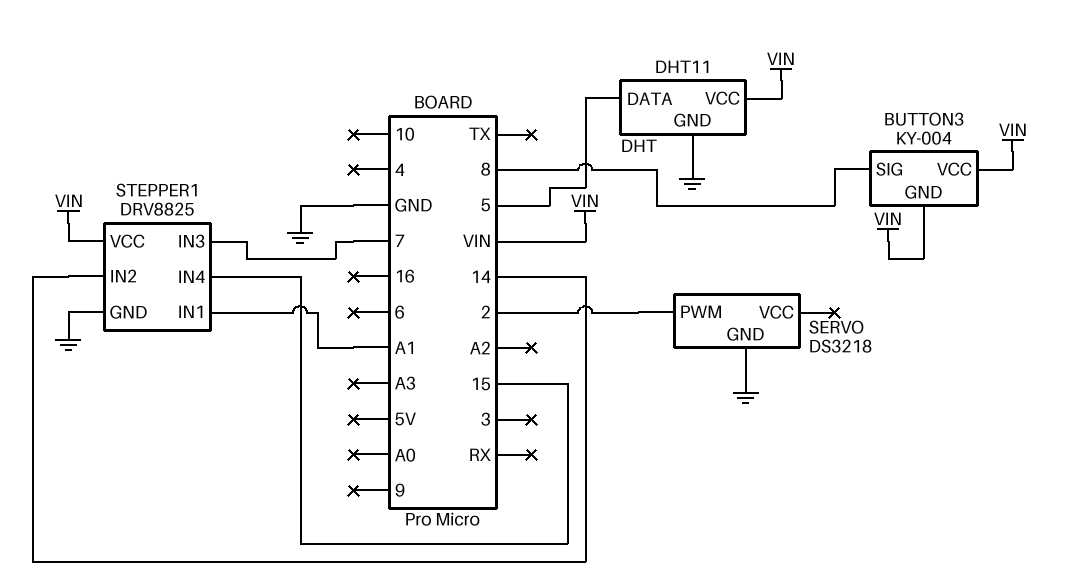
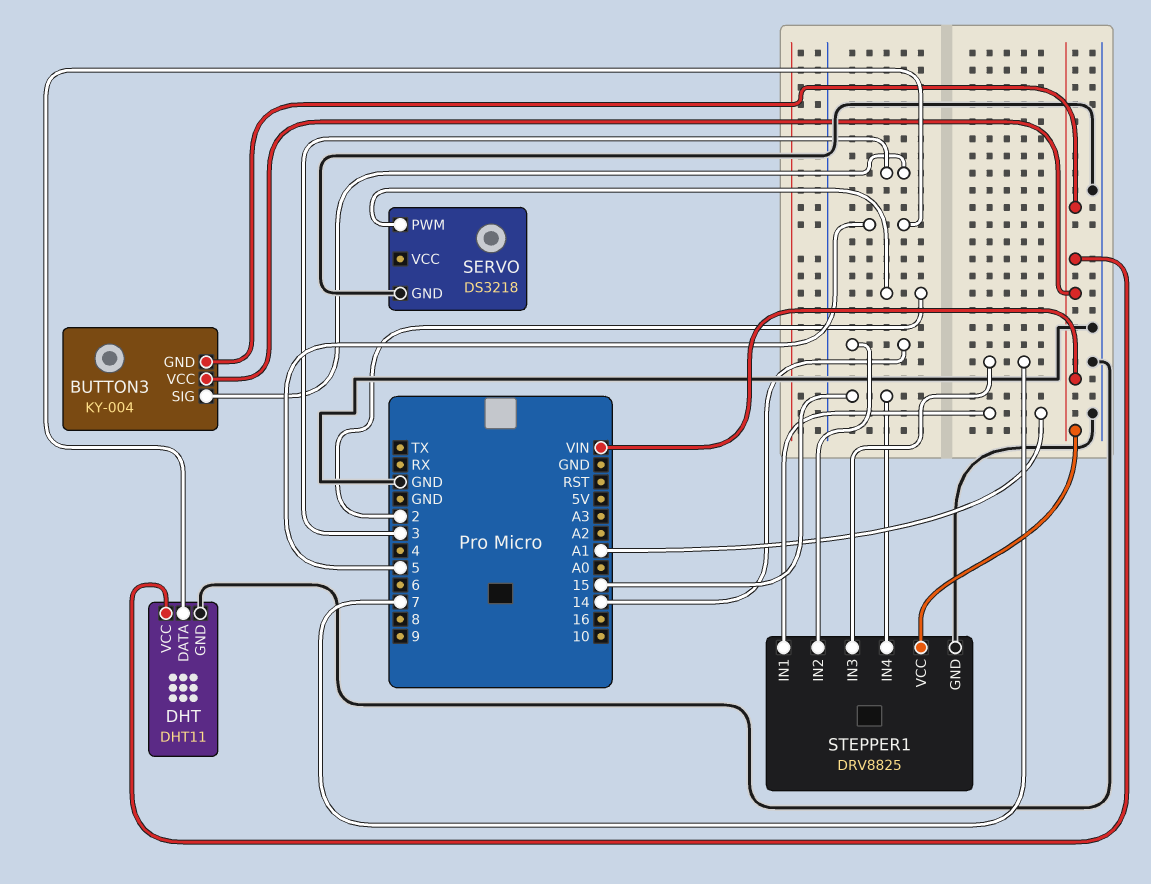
BUTTON3 pin SIG: 8 -> 3

